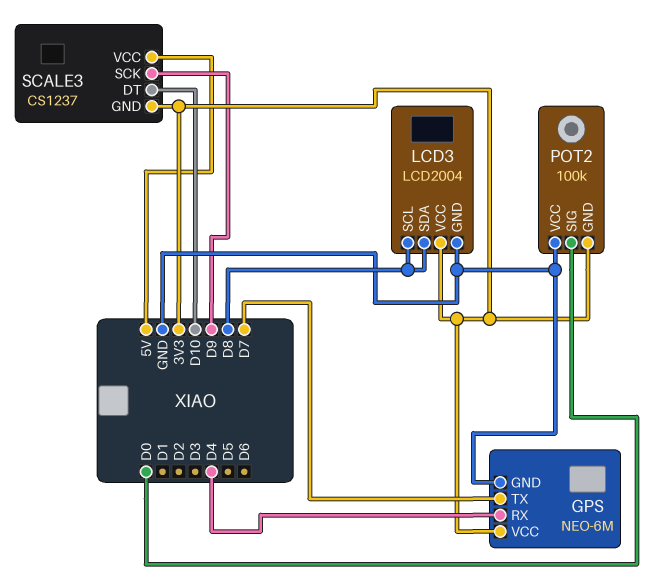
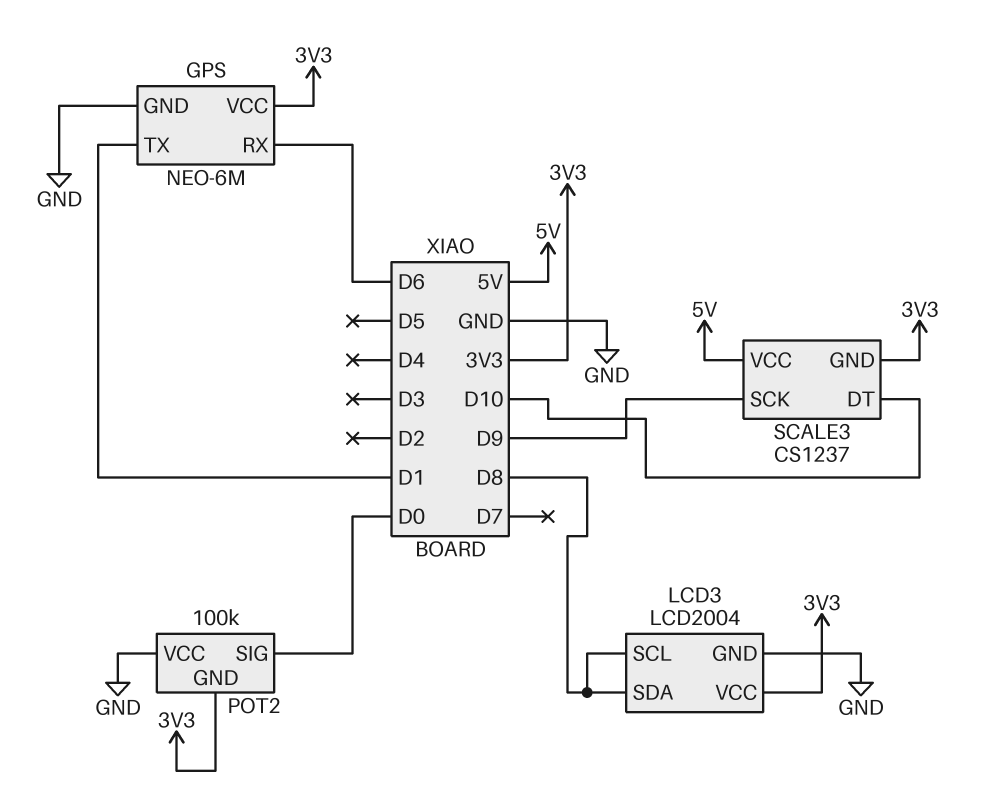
GPS pin RX: D4 -> D6
GPS pin TX: D7 -> D1

